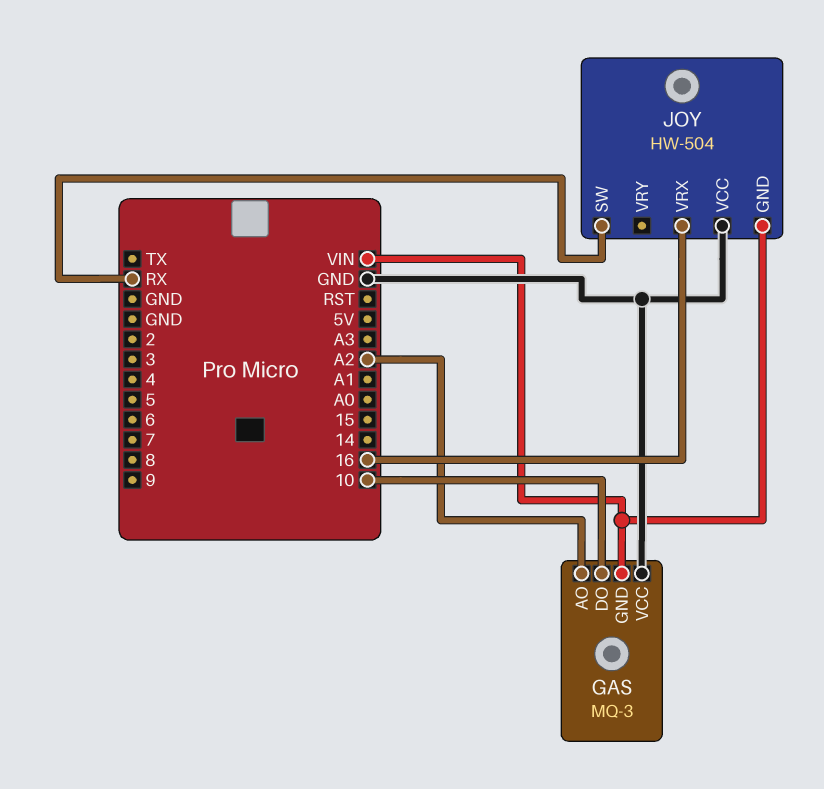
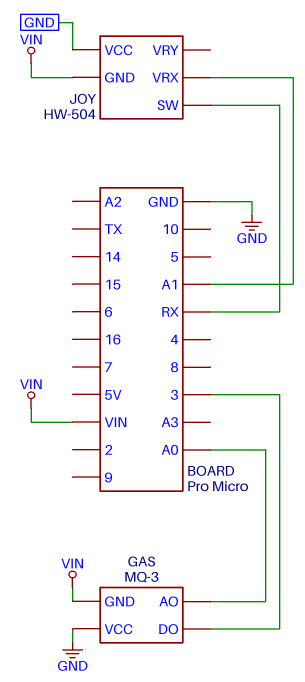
GAS pin AO: A2 -> A0
GAS pin DO: 10 -> 3
JOY pin VRX: 16 -> A1

